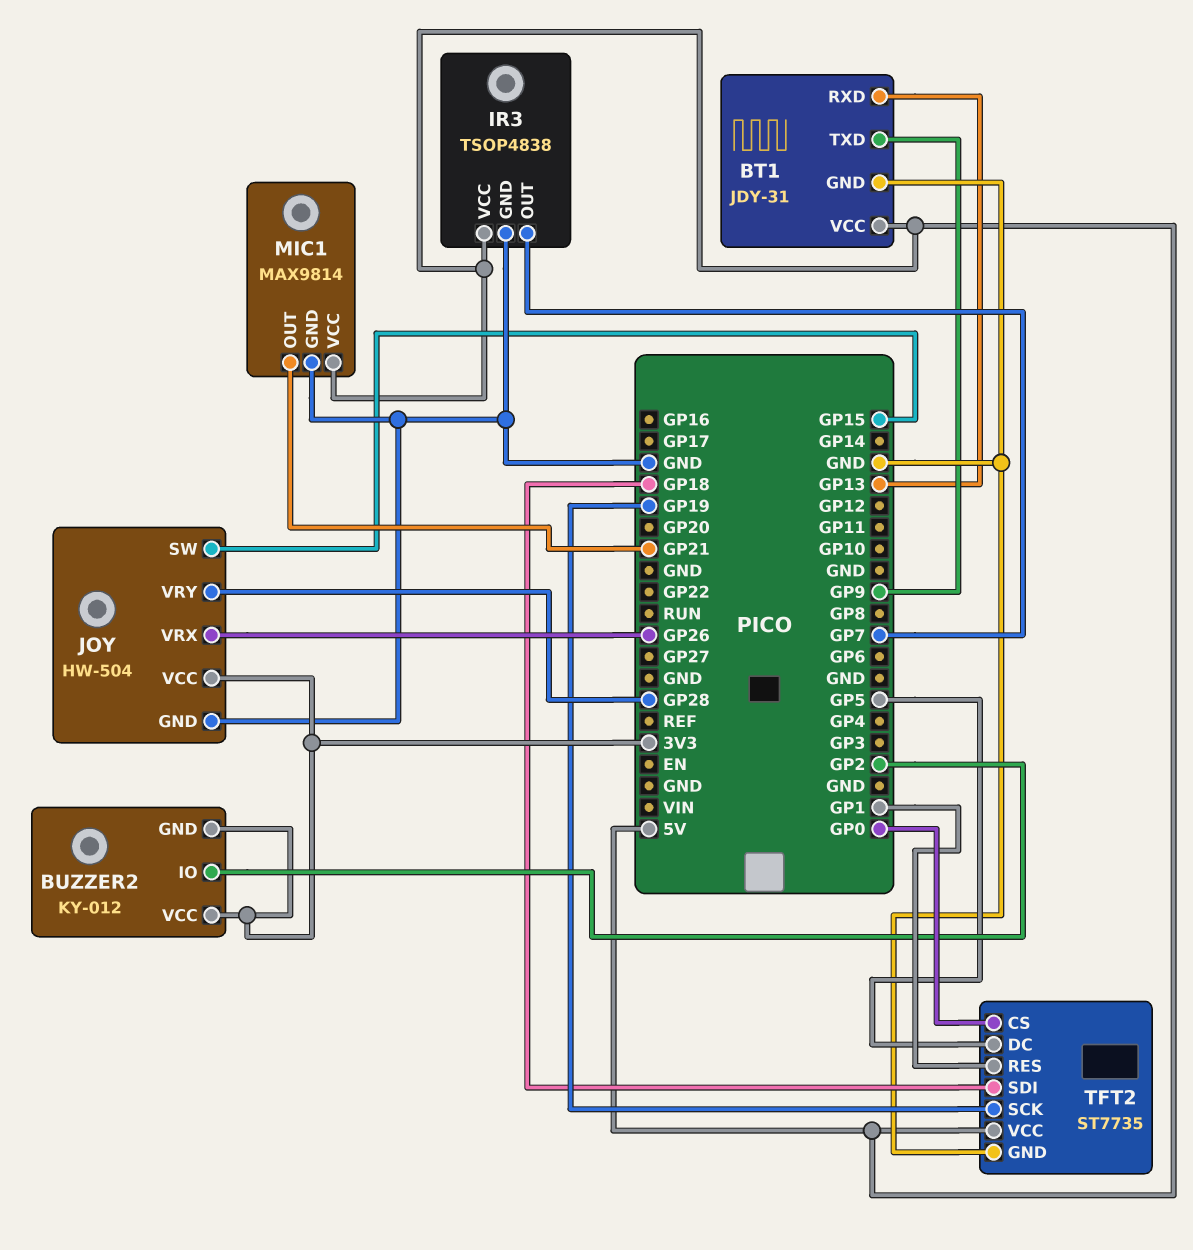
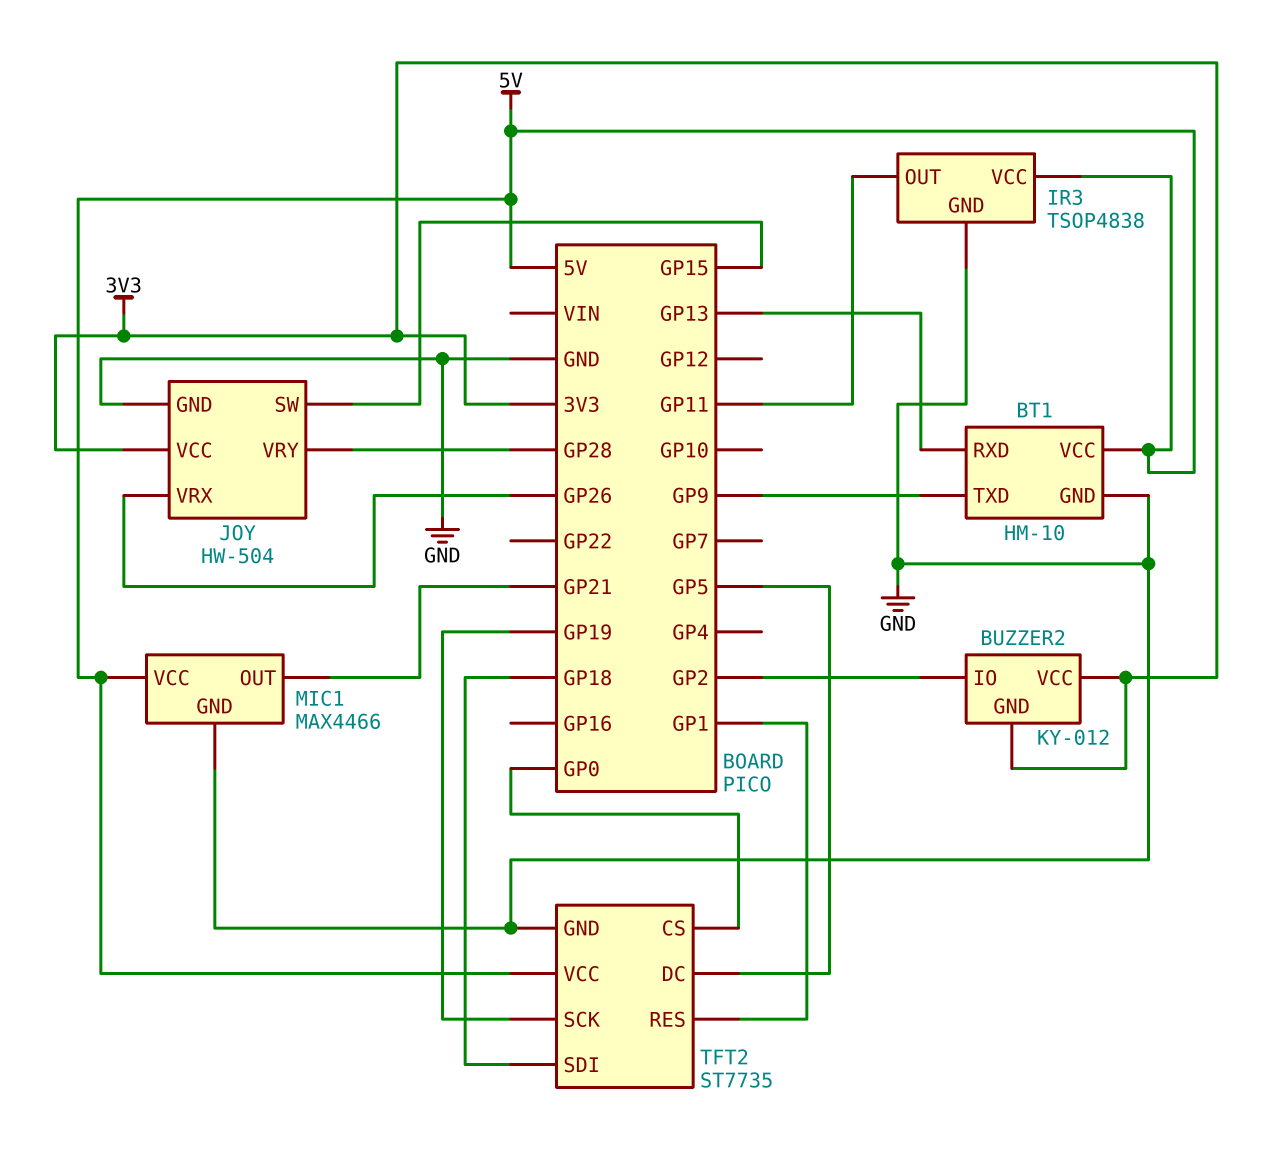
BT1: JDY-31 -> HM-10
IR3 pin OUT: GP7 -> GP11
MIC1: MAX9814 -> MAX4466

